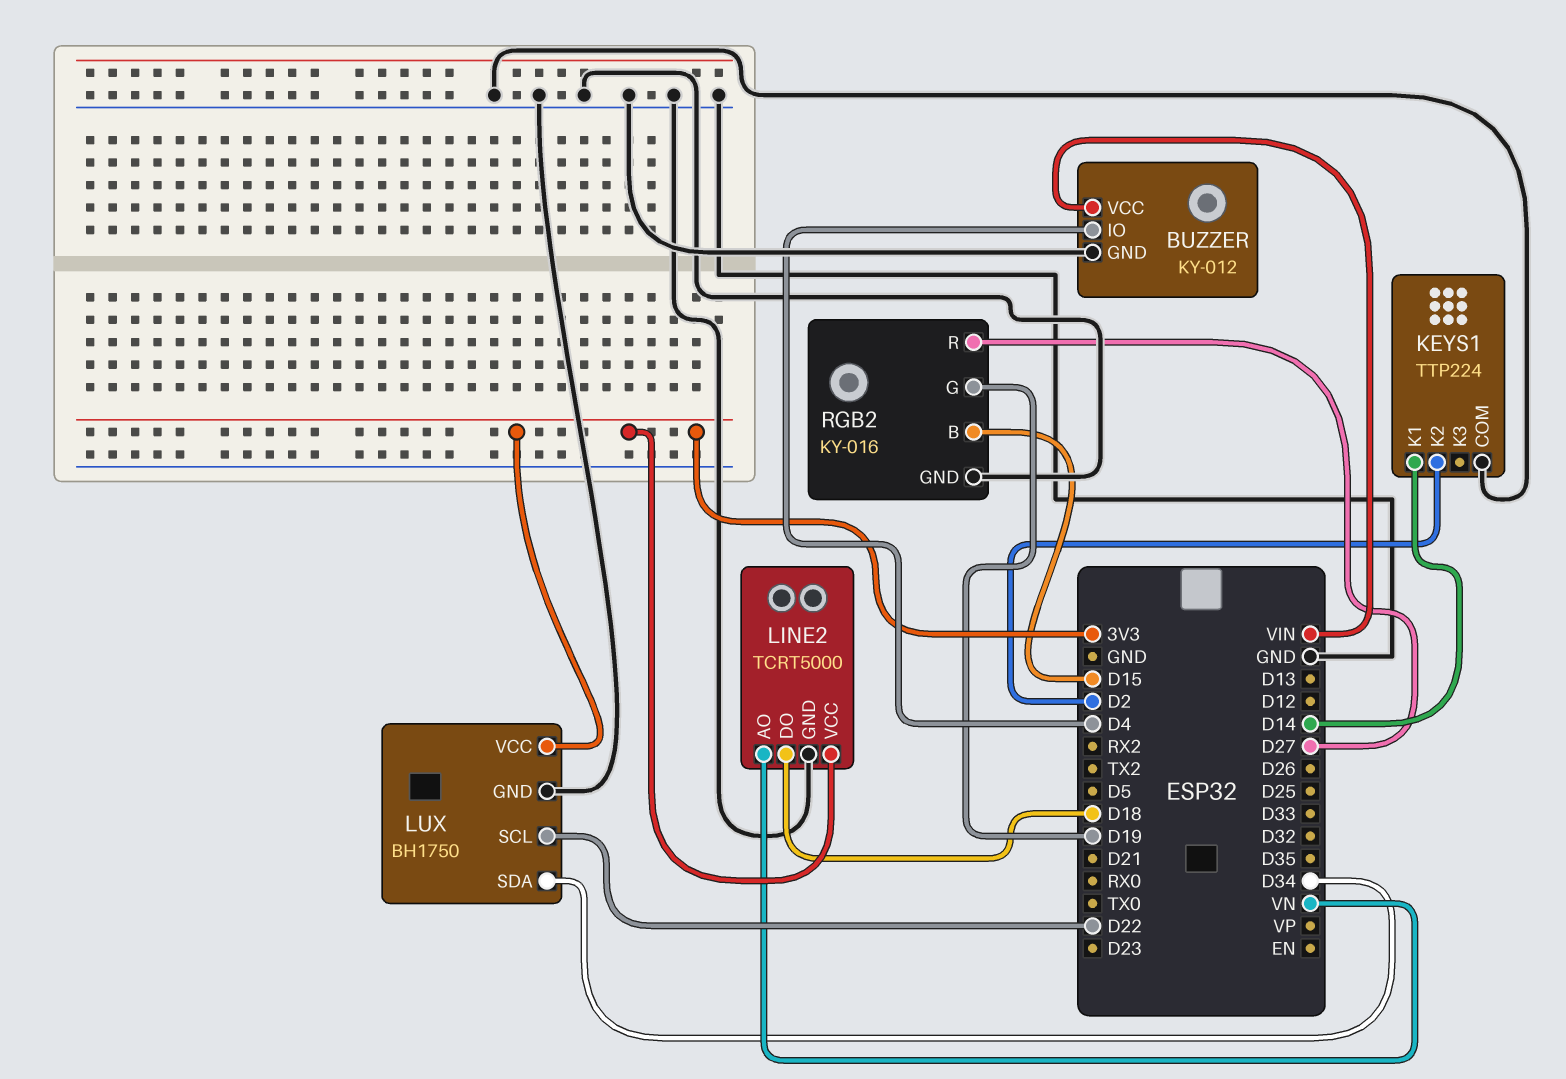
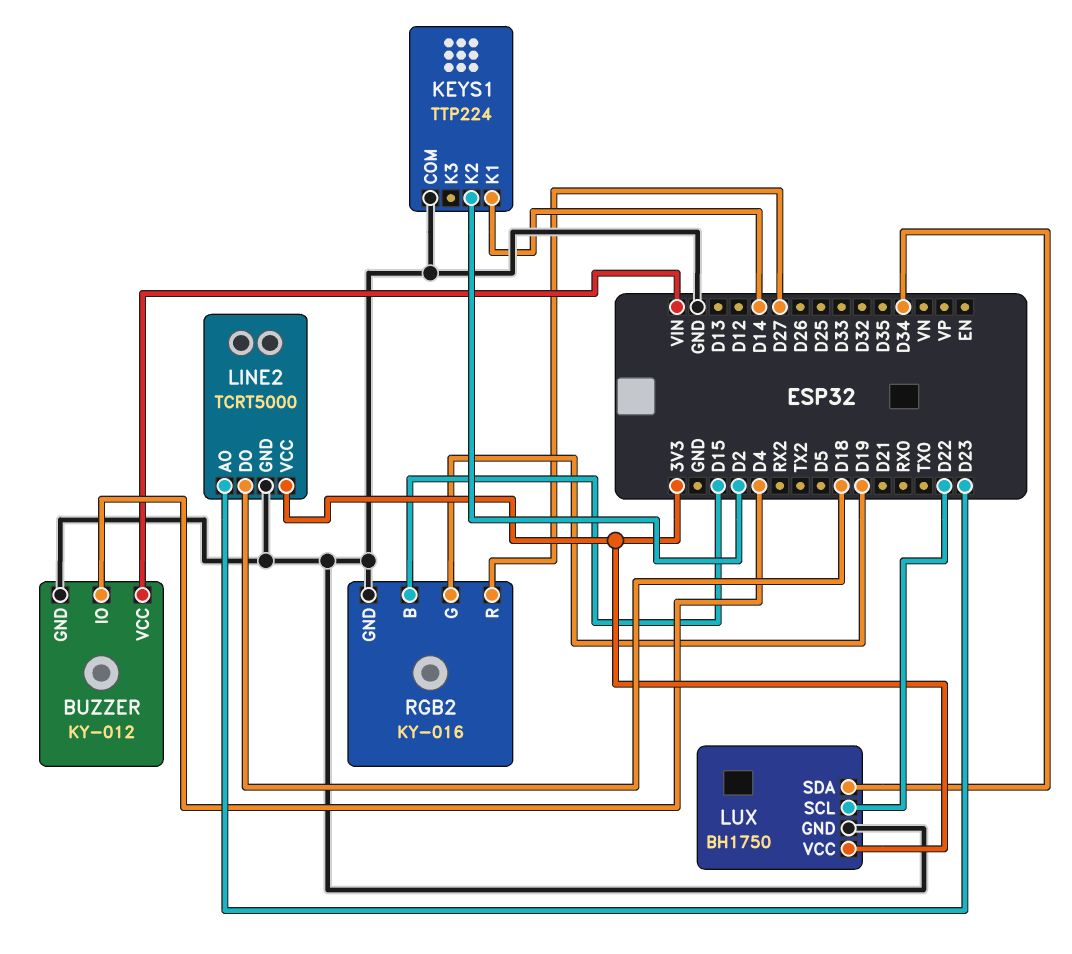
LINE2 pin AO: VN -> D23

